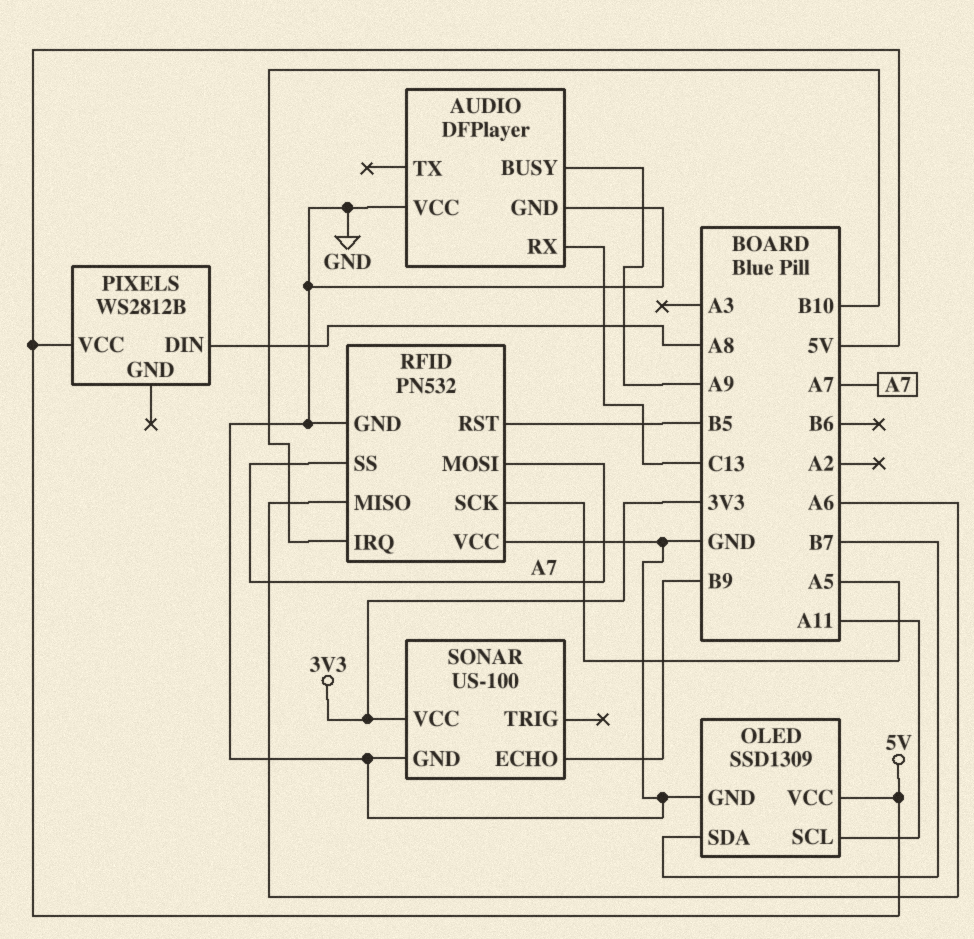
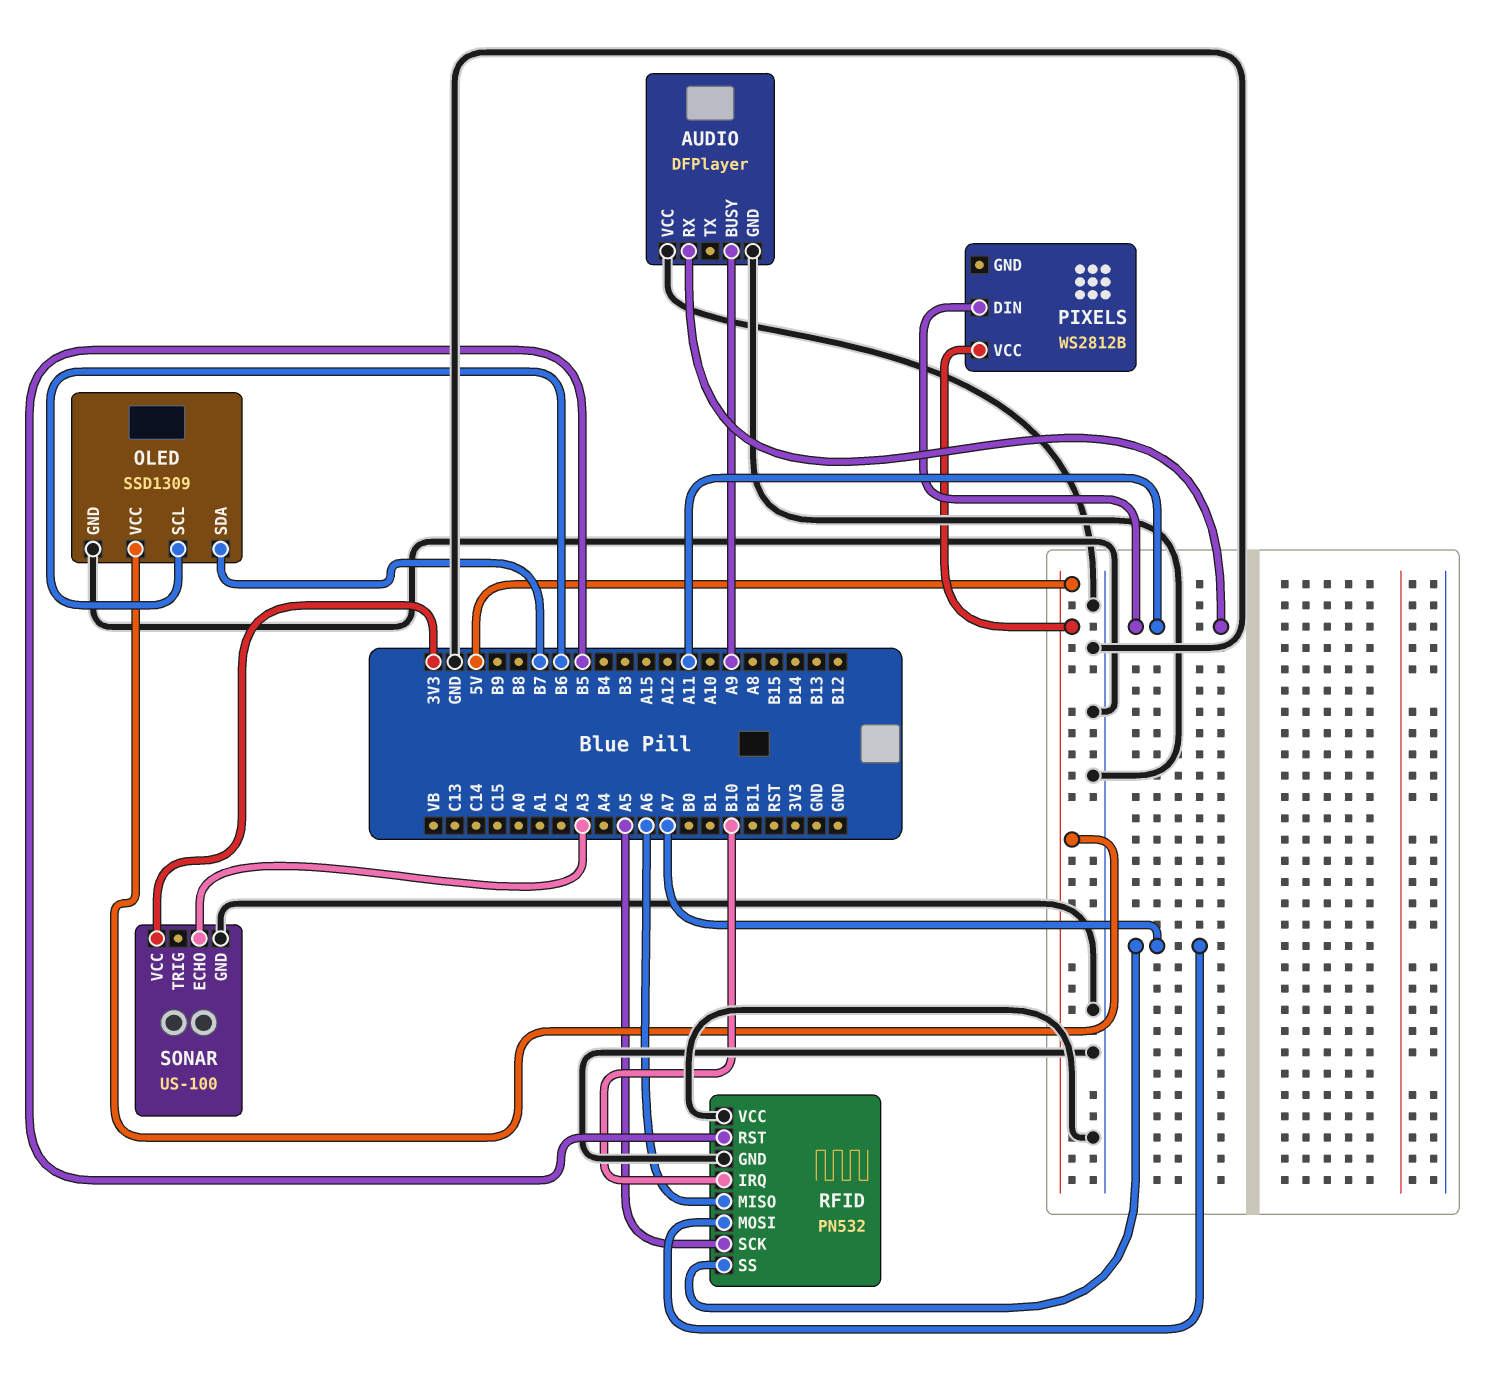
AUDIO pin RX: C13 -> A11
OLED pin SCL: A11 -> B6
PIXELS pin DIN: A8 -> A11
SONAR pin ECHO: B9 -> A3

